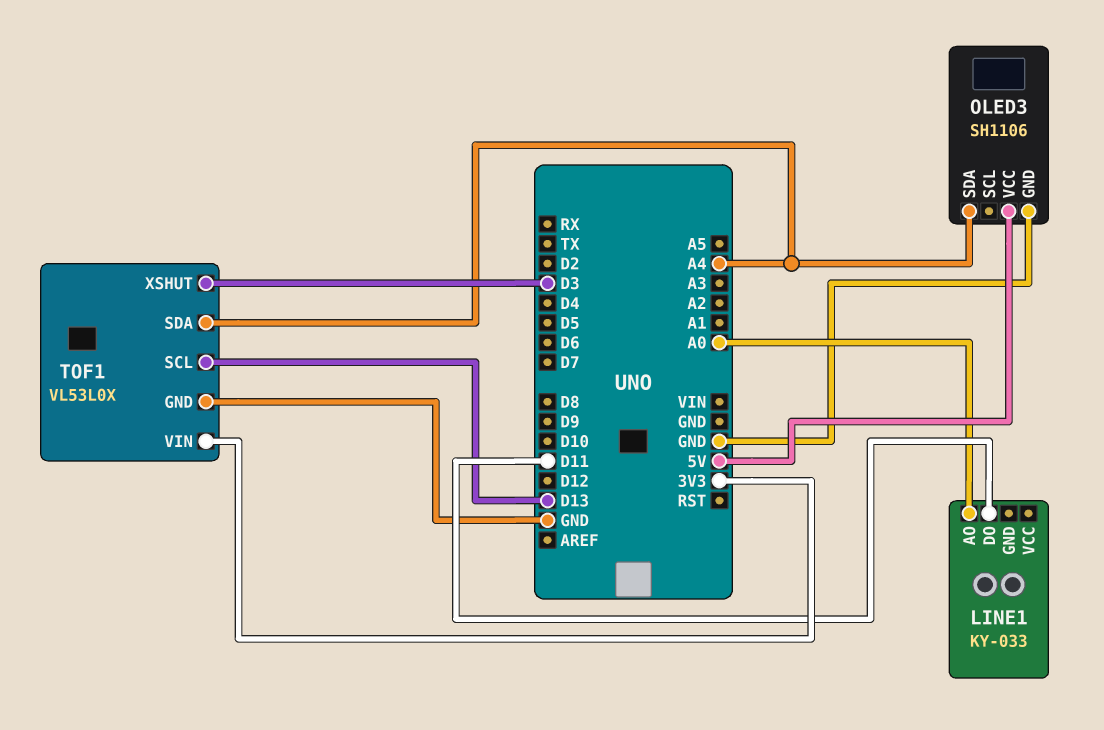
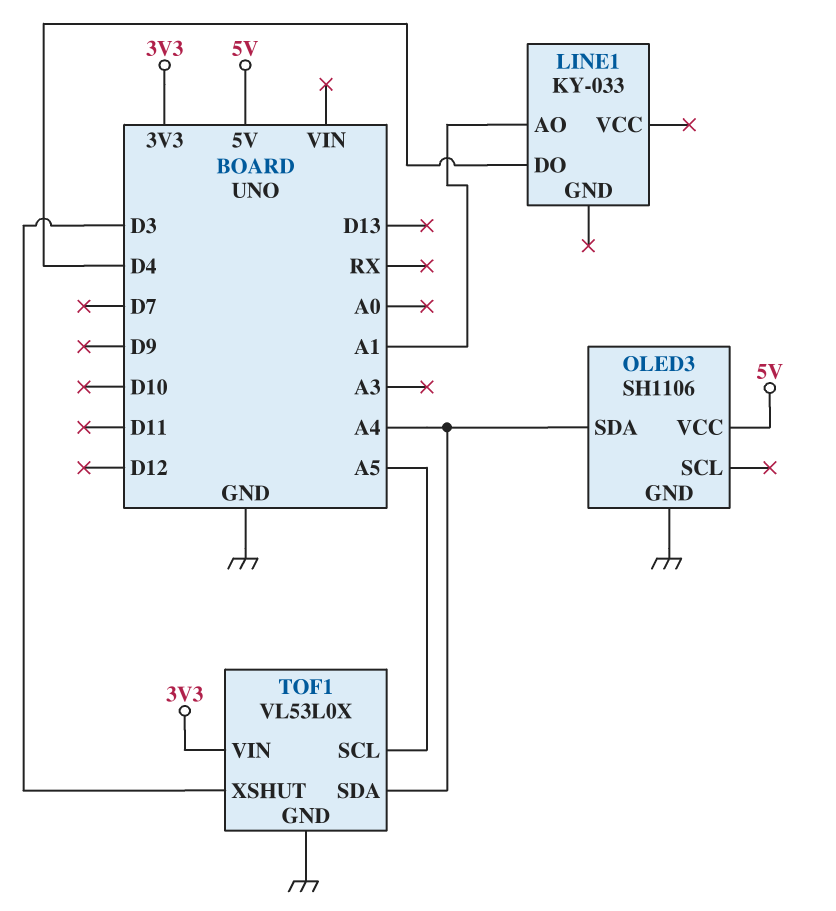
LINE1 pin AO: A0 -> A1
LINE1 pin DO: D11 -> D4
TOF1 pin SCL: D13 -> A5

